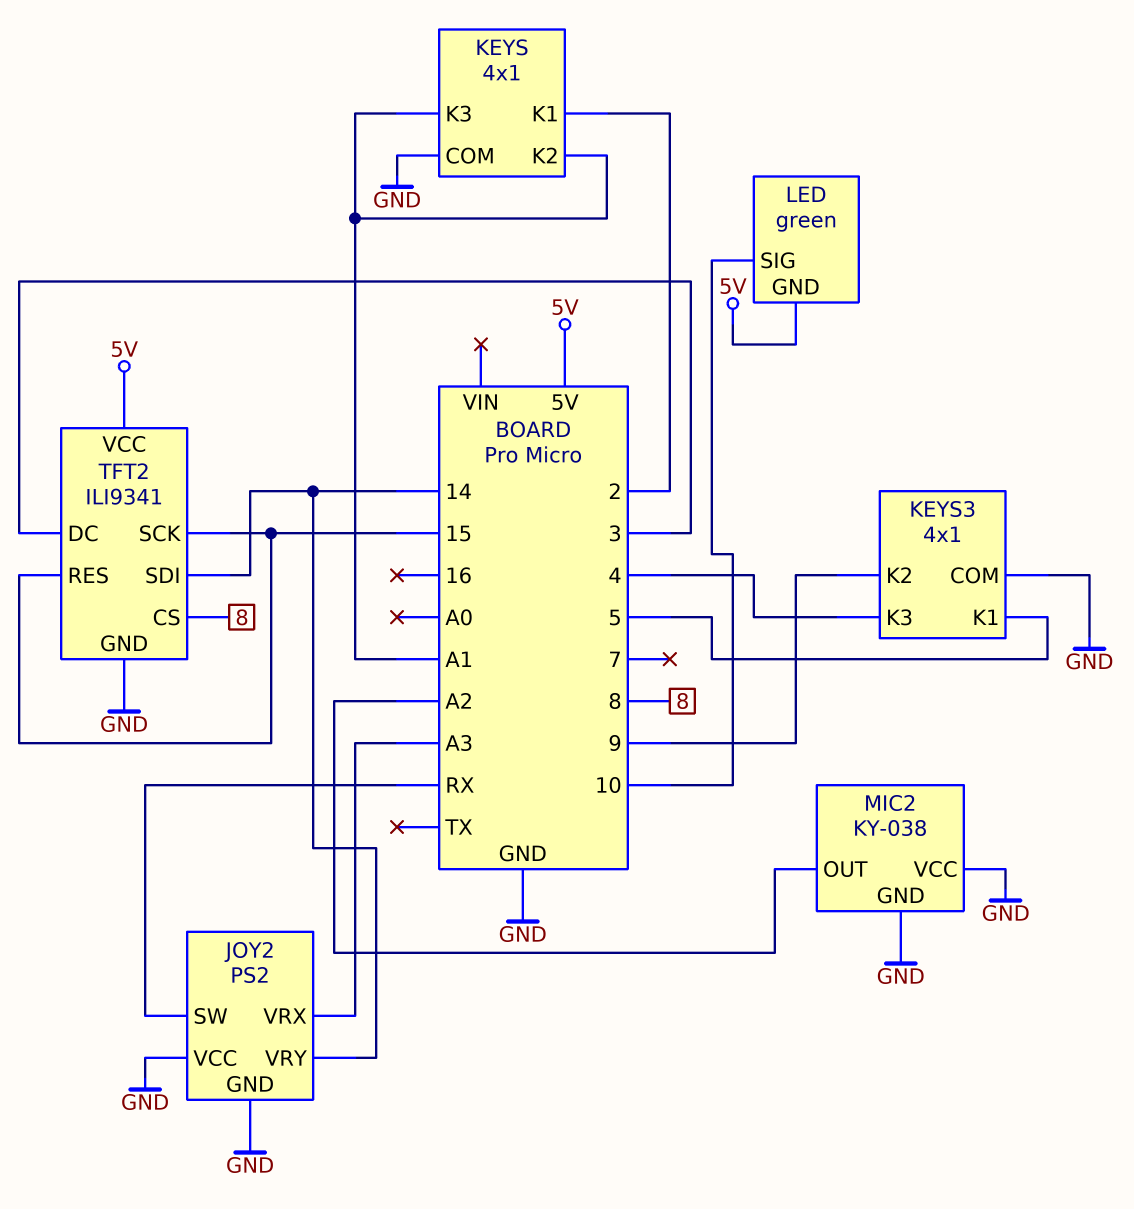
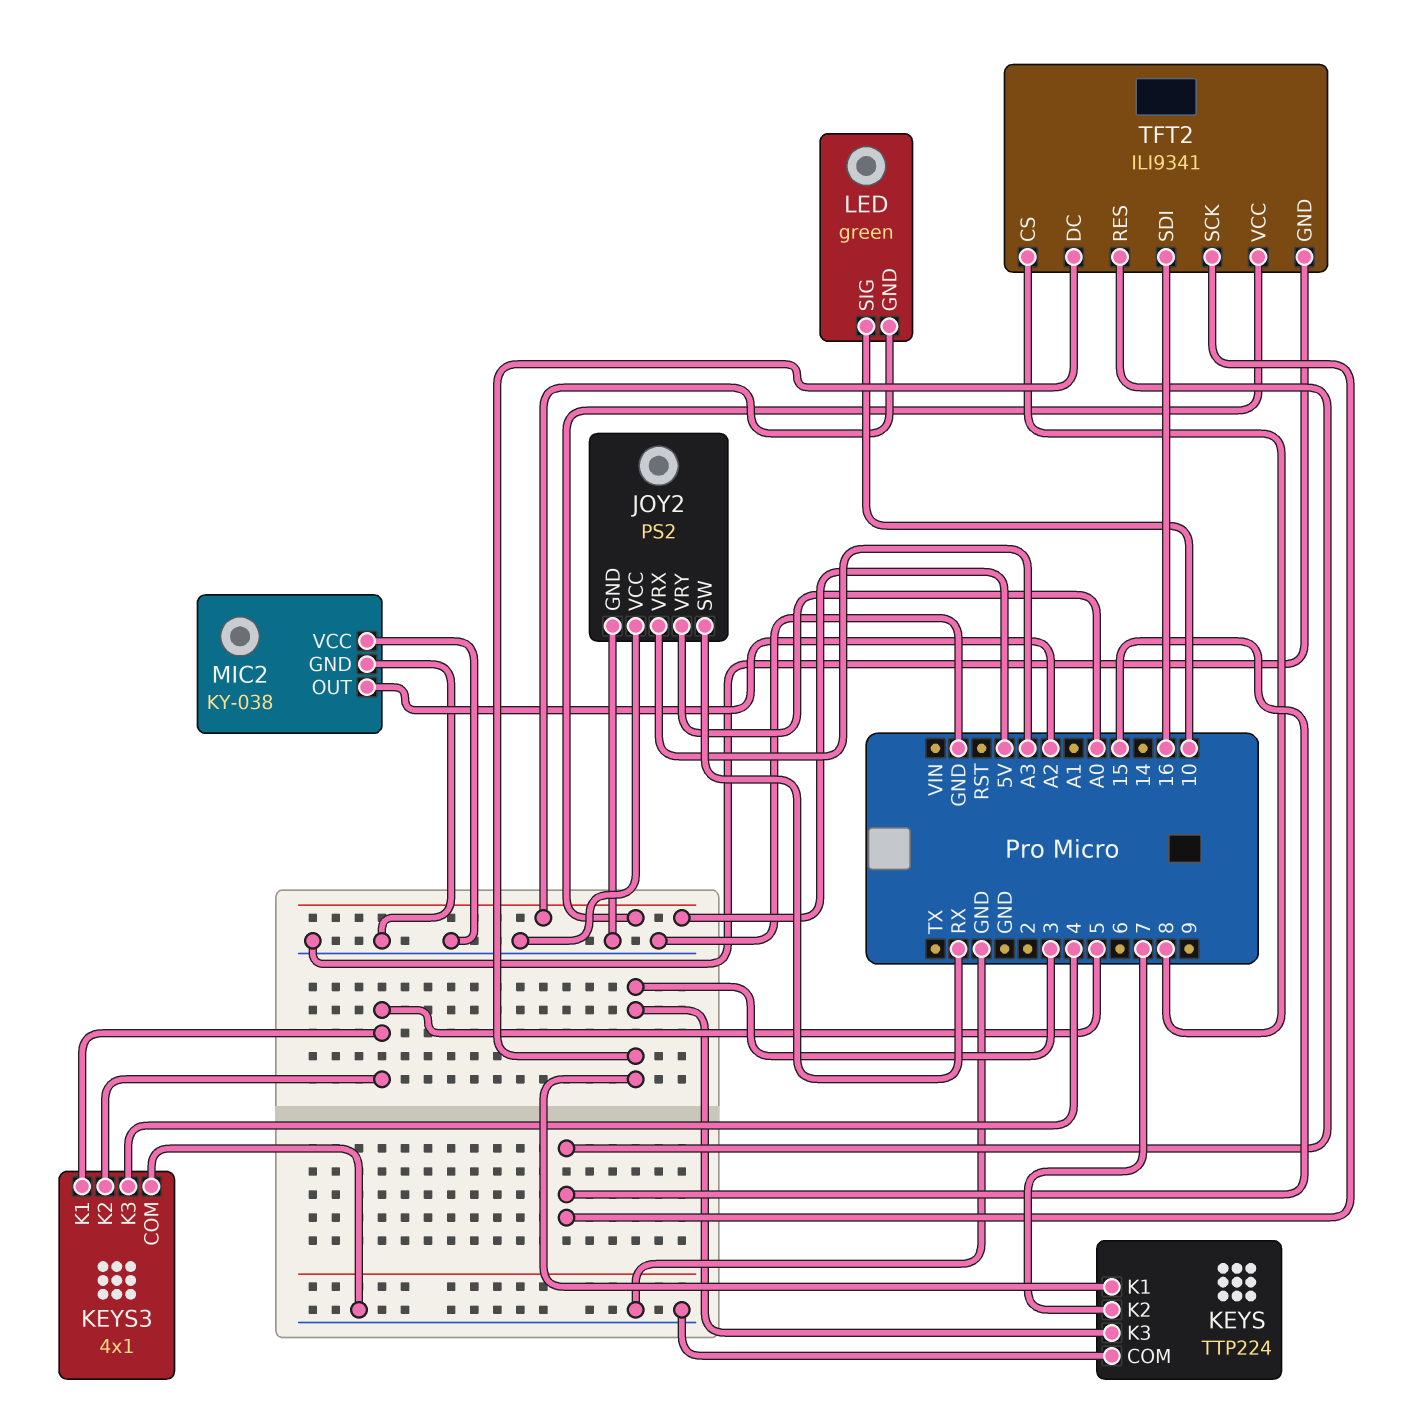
JOY2 pin VRY: 14 -> A0
KEYS: 4x1 -> TTP224
KEYS pin K1: 2 -> 3
KEYS pin K2: A1 -> 7
KEYS pin K3: A1 -> 3
KEYS3 pin K2: 9 -> 5
TFT2 pin SDI: 14 -> 16

